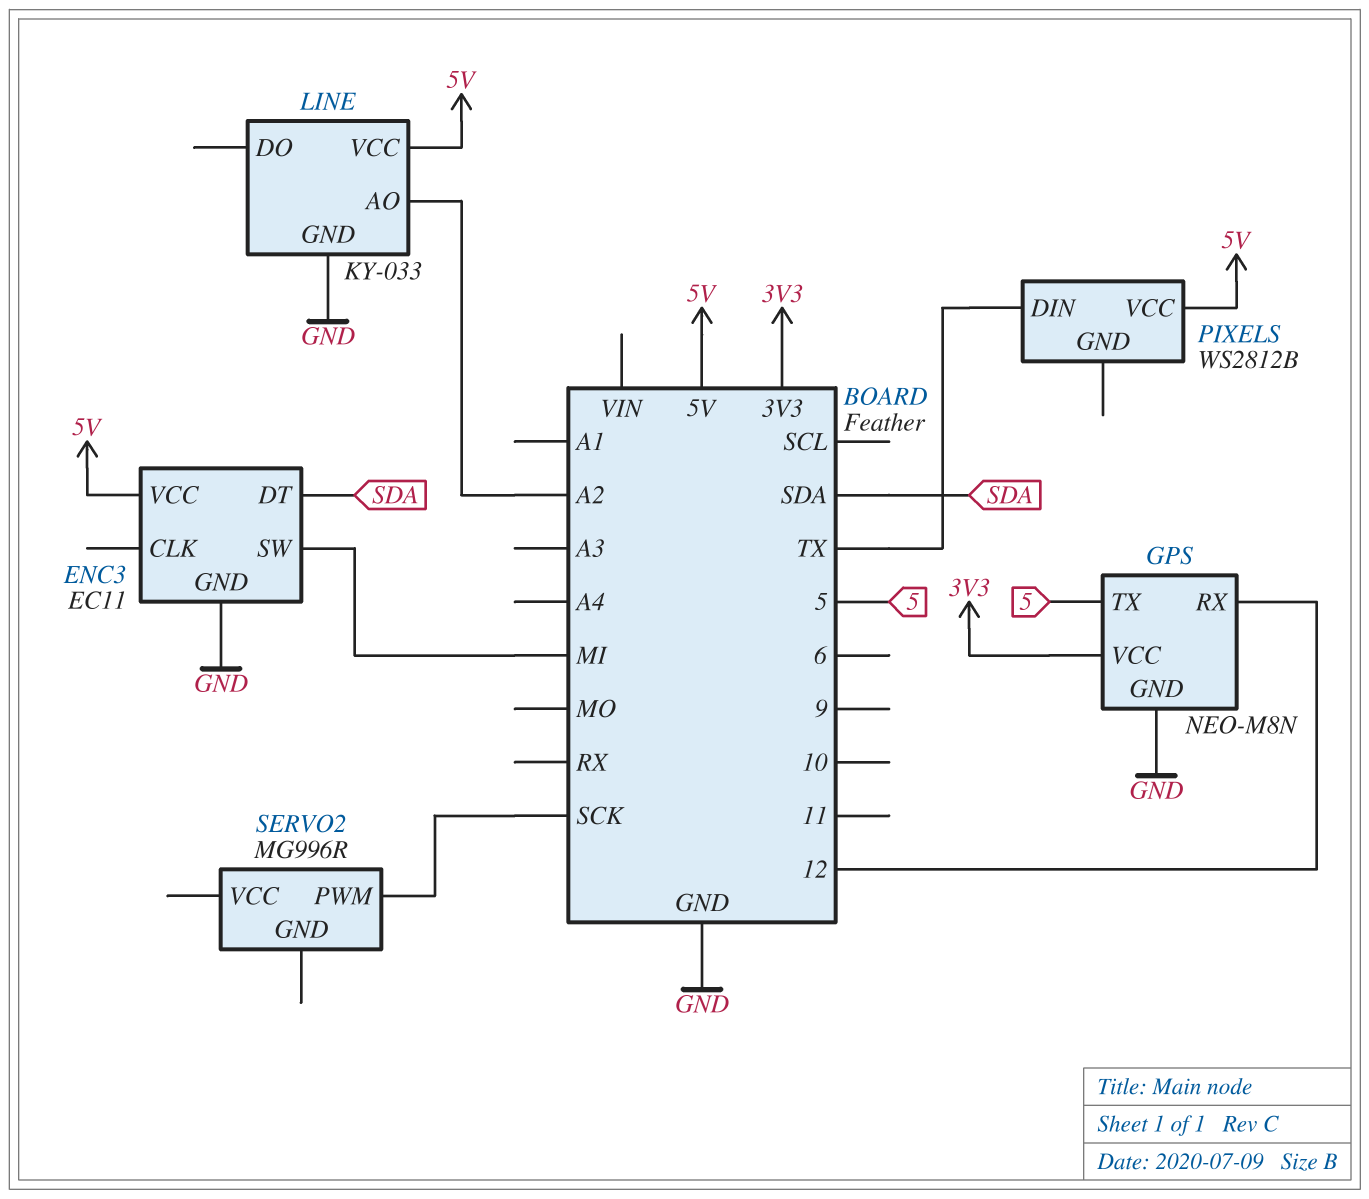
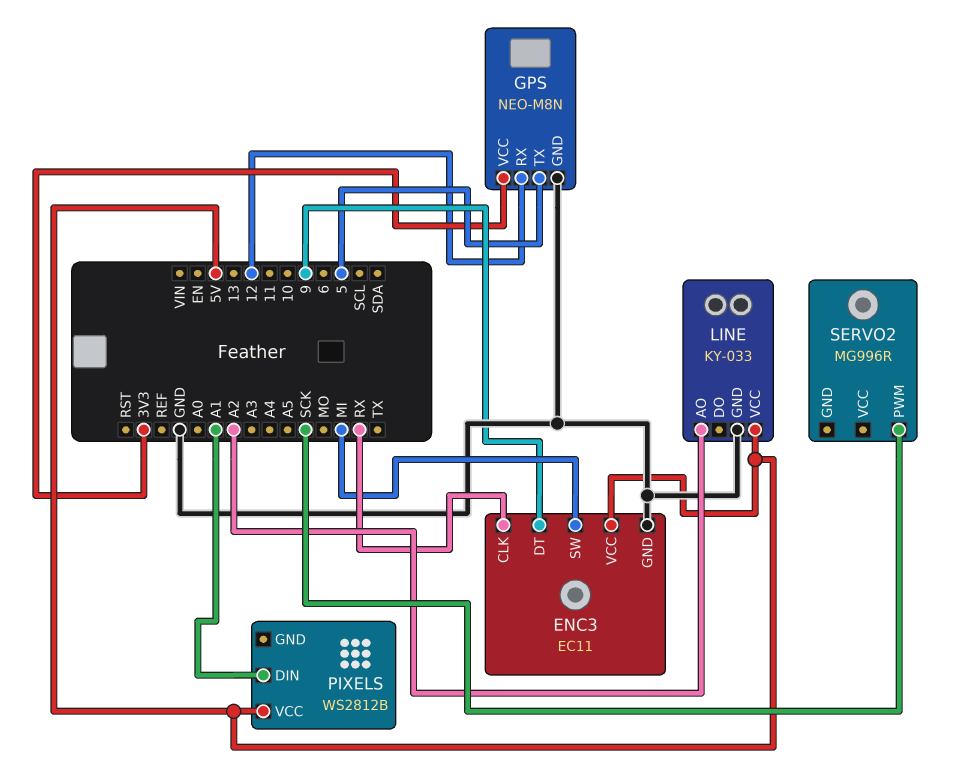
ENC3 pin CLK: none -> RX
ENC3 pin DT: SDA -> 9
PIXELS pin DIN: TX -> A1

